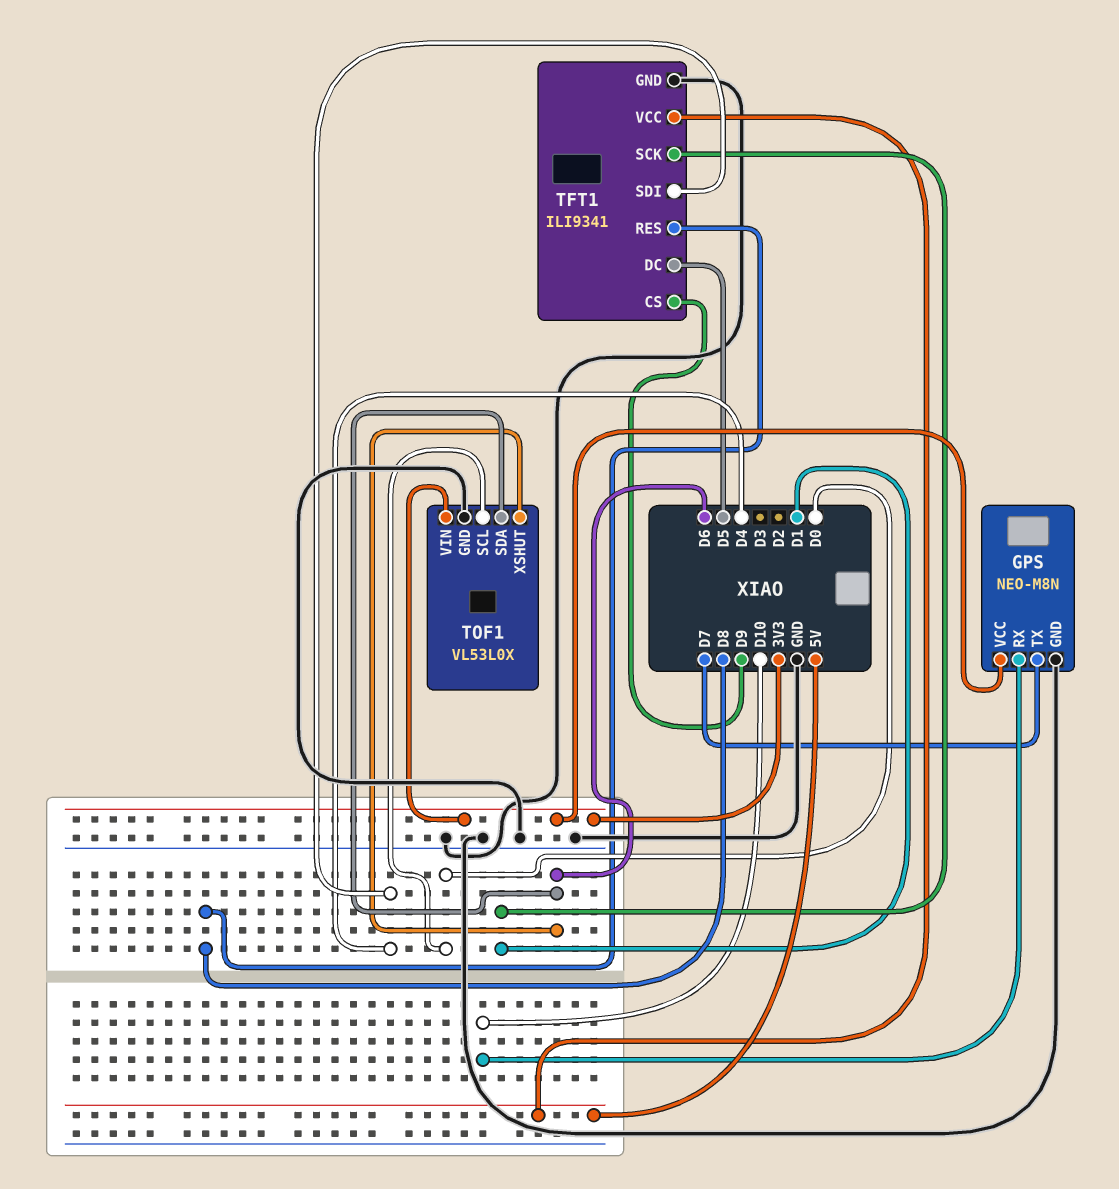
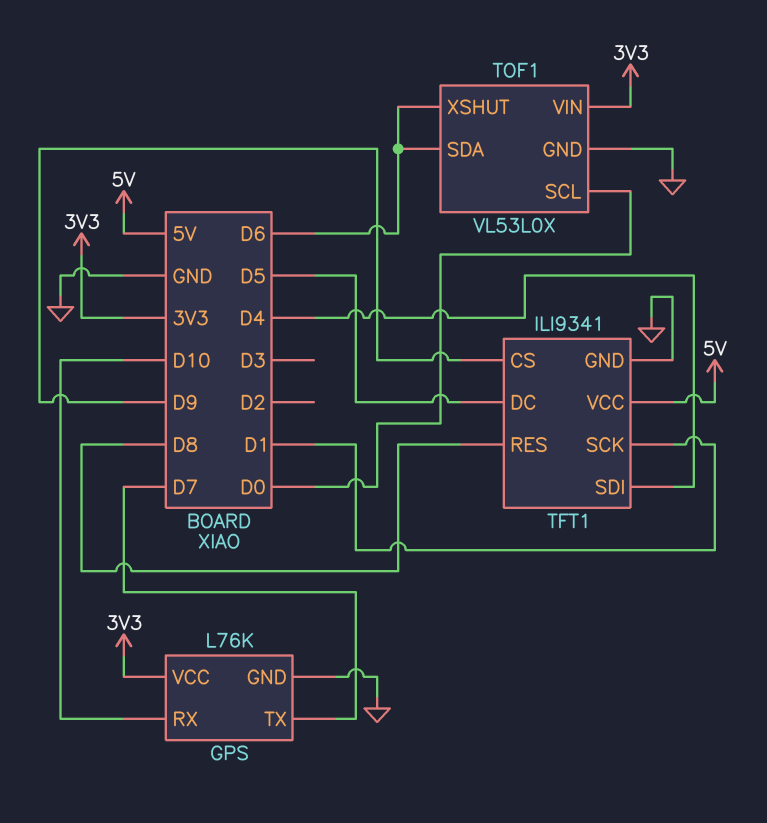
GPS: NEO-M8N -> L76K

